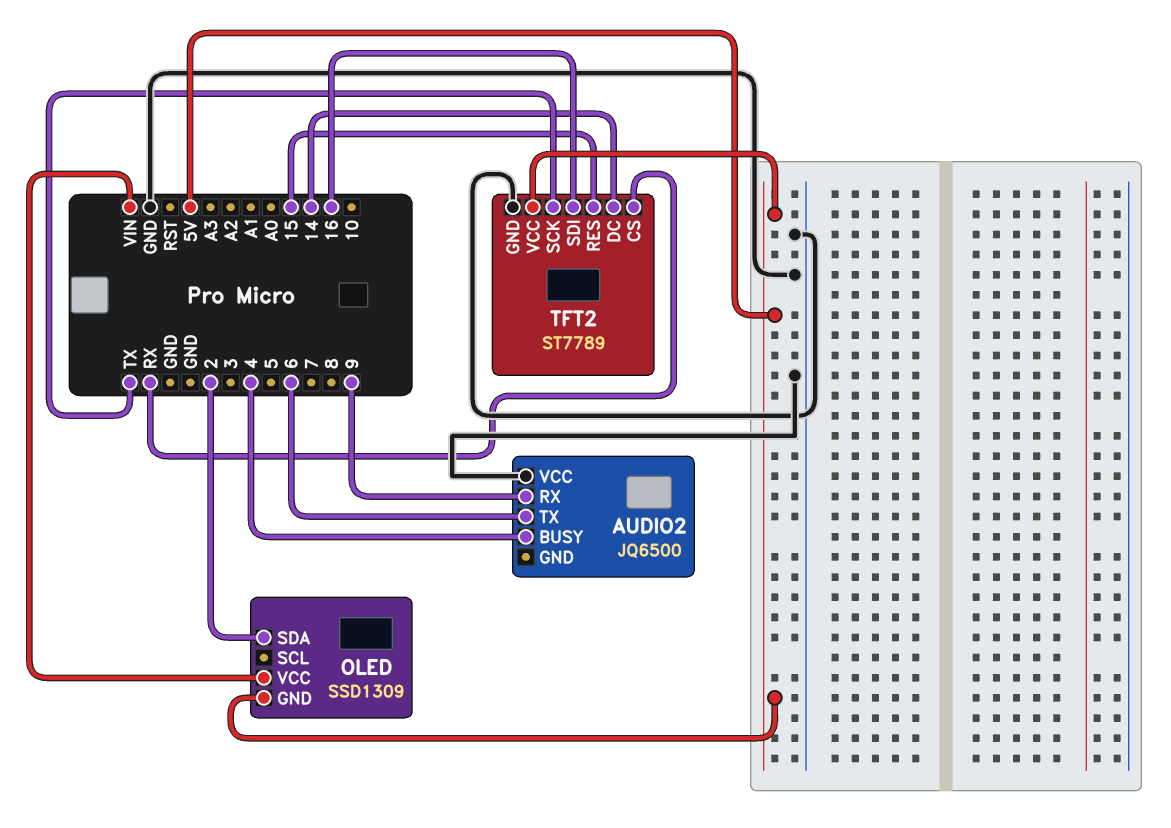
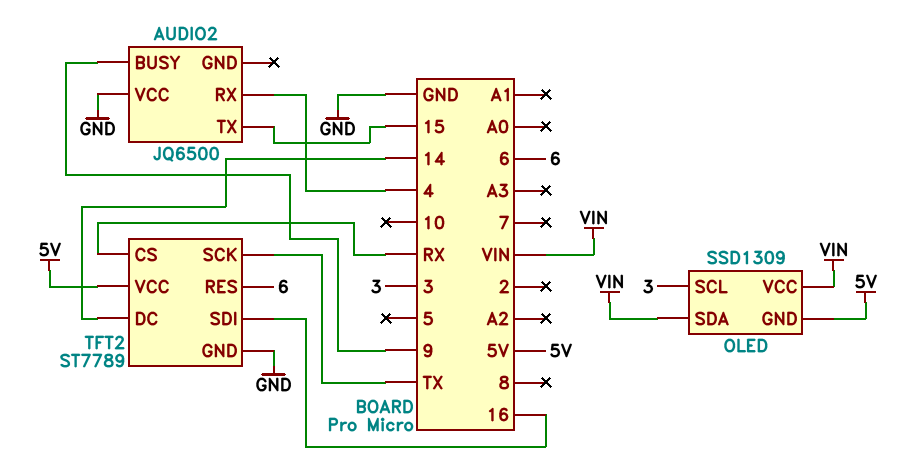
AUDIO2 pin BUSY: 4 -> 9
AUDIO2 pin RX: 9 -> 4
AUDIO2 pin TX: 6 -> 15
OLED pin SCL: none -> 3
OLED pin SDA: 2 -> VIN
TFT2 pin RES: 15 -> 6

